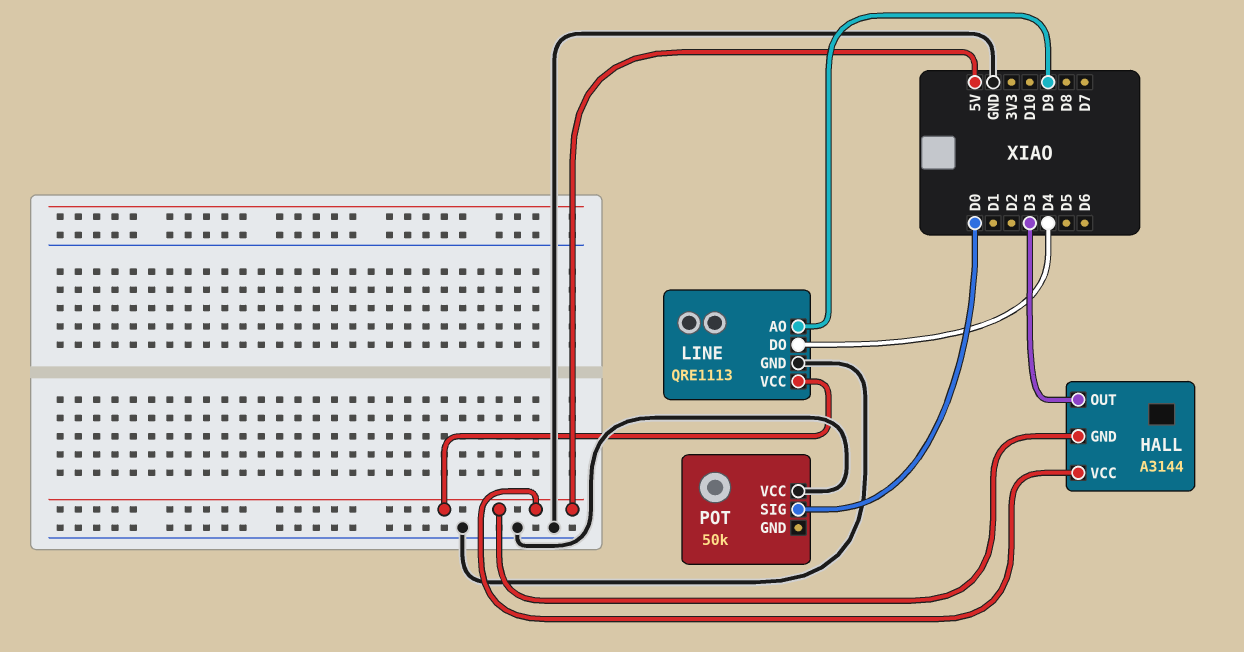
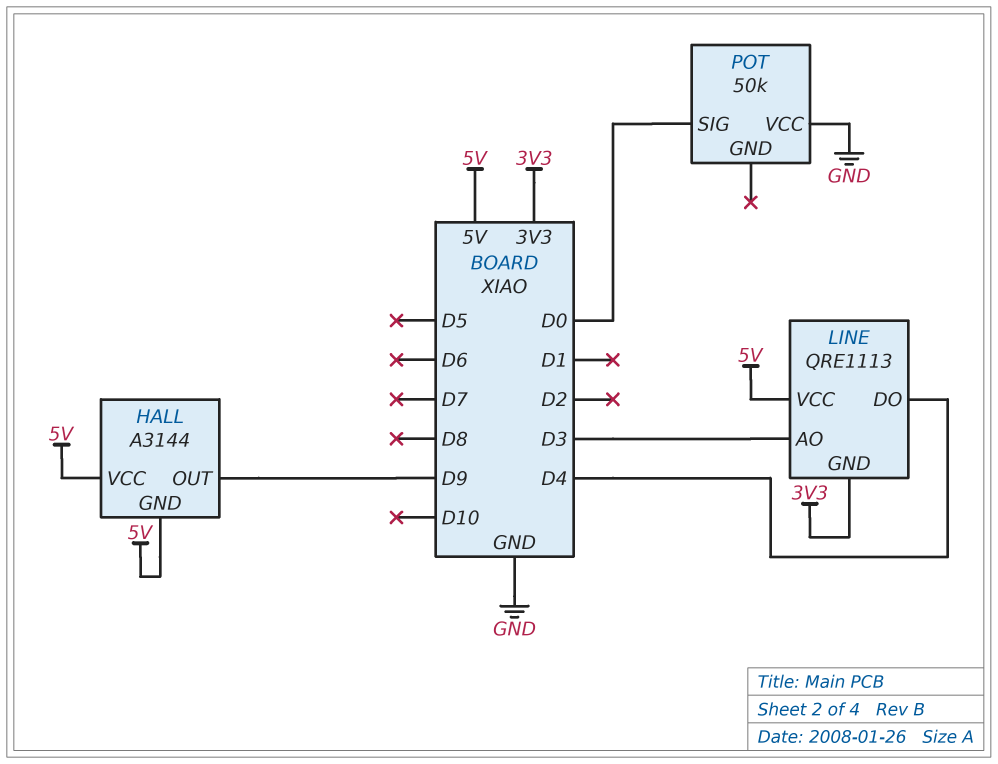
HALL pin OUT: D3 -> D9
LINE pin AO: D9 -> D3
LINE pin GND: GND -> 3V3

